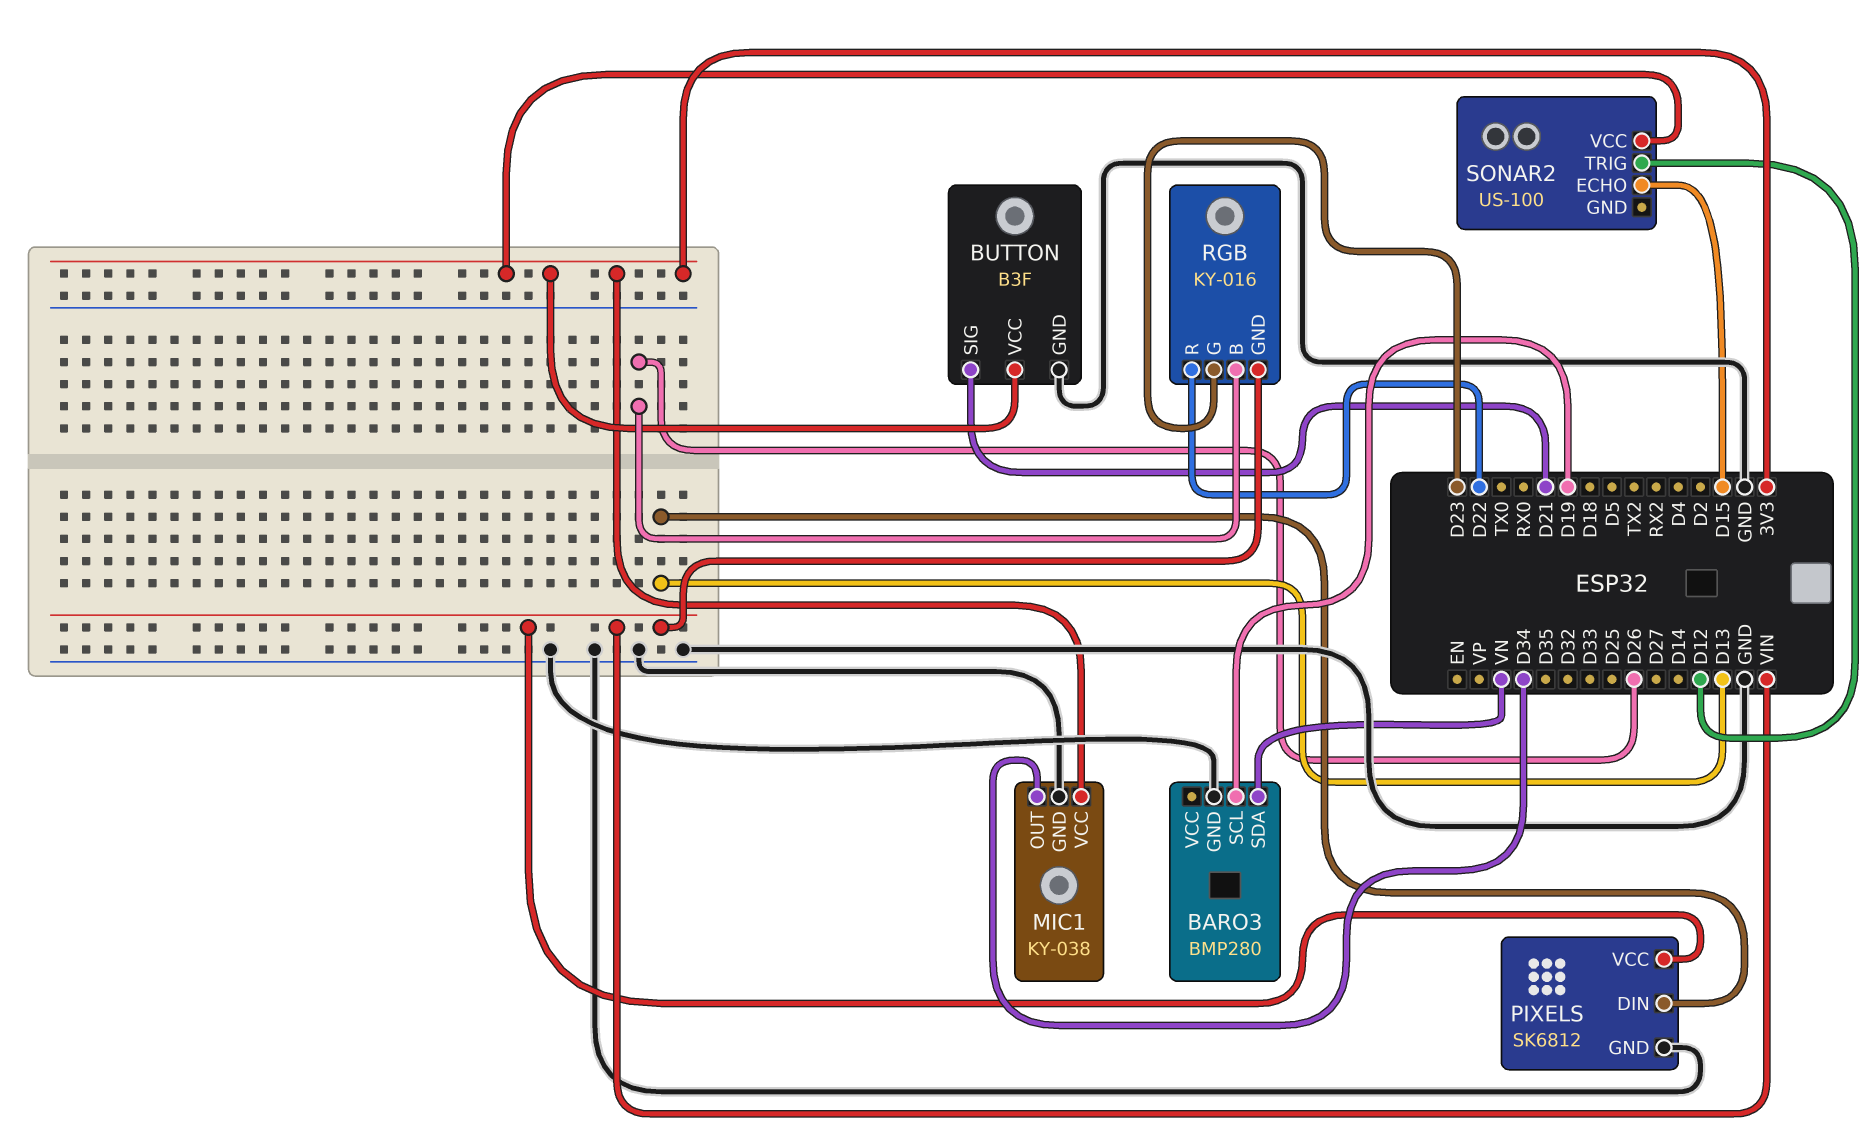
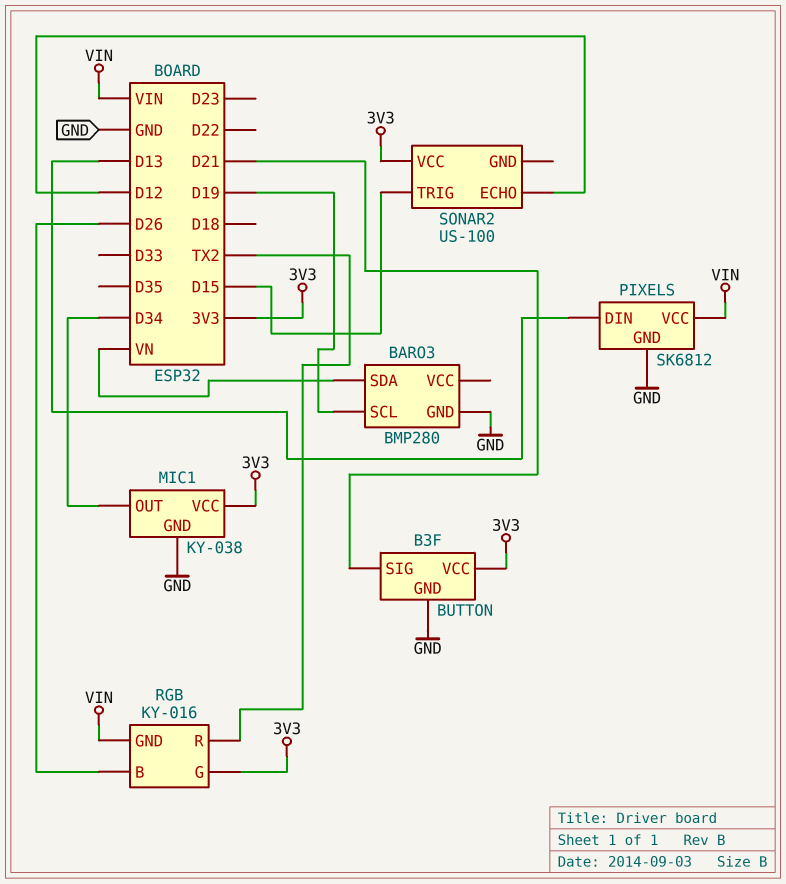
RGB pin G: D23 -> 3V3
RGB pin R: D22 -> TX2
SONAR2 pin ECHO: D15 -> D12
SONAR2 pin TRIG: D12 -> D15

